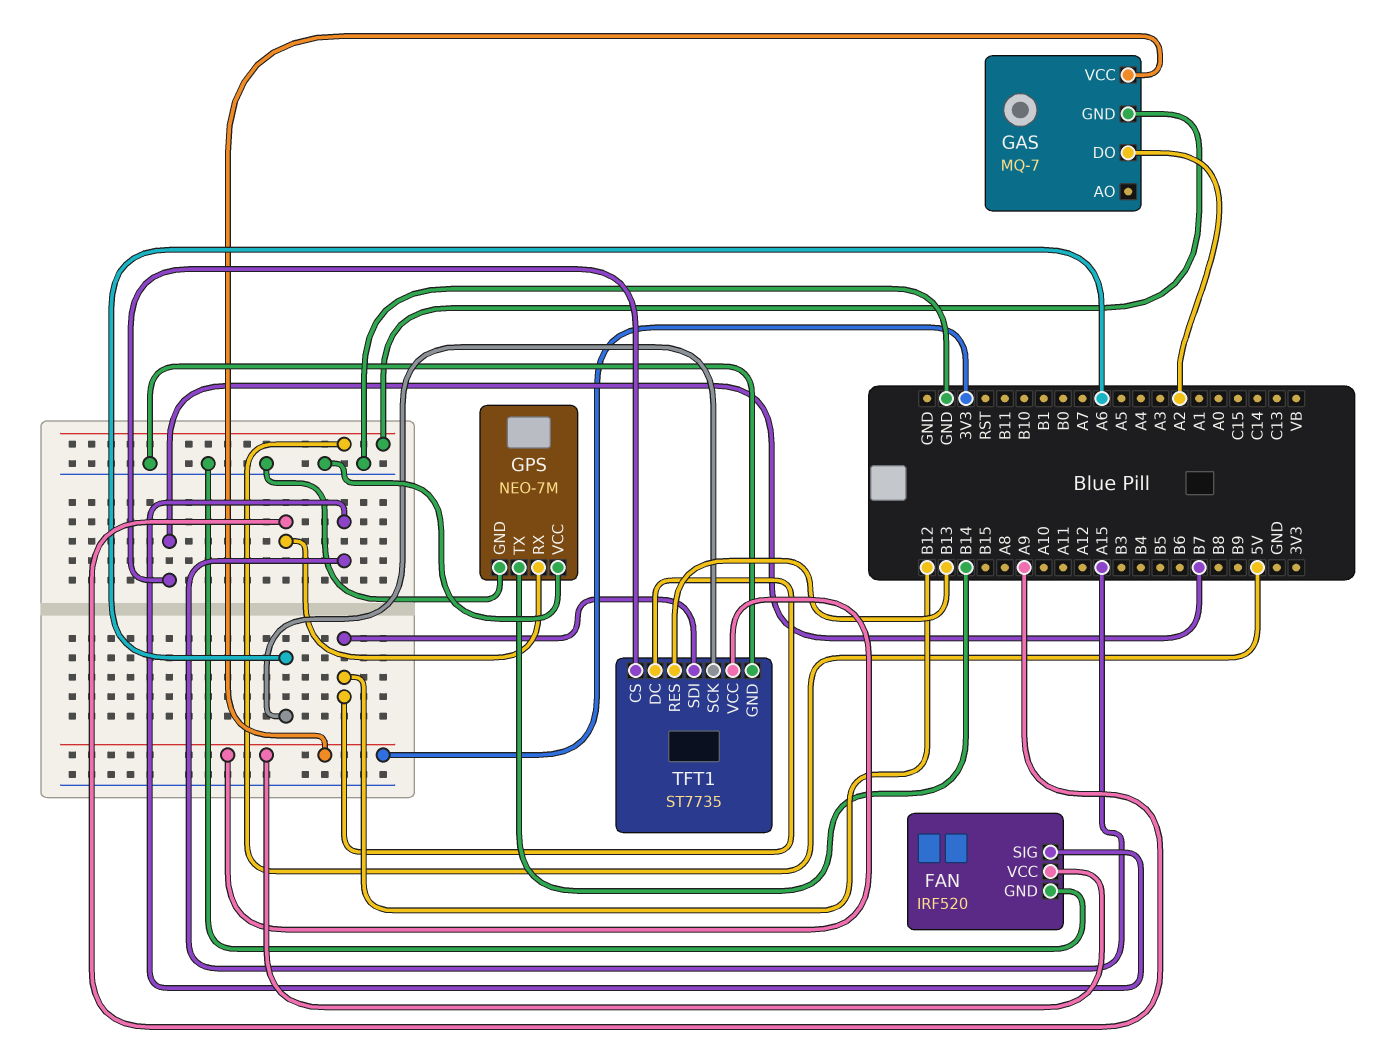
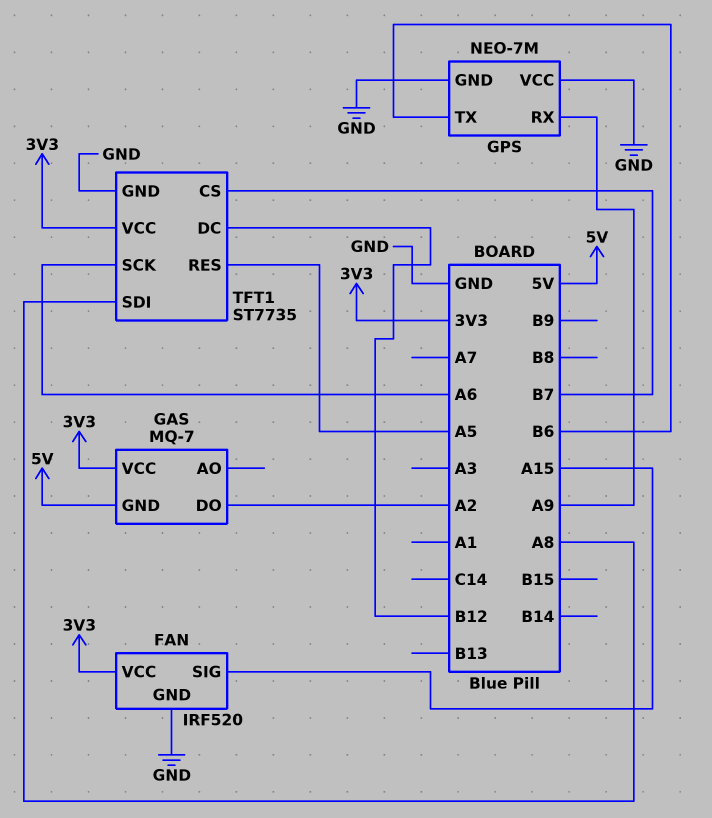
GPS pin TX: B14 -> B6
TFT1 pin RES: B13 -> A5
TFT1 pin SDI: B12 -> A8

